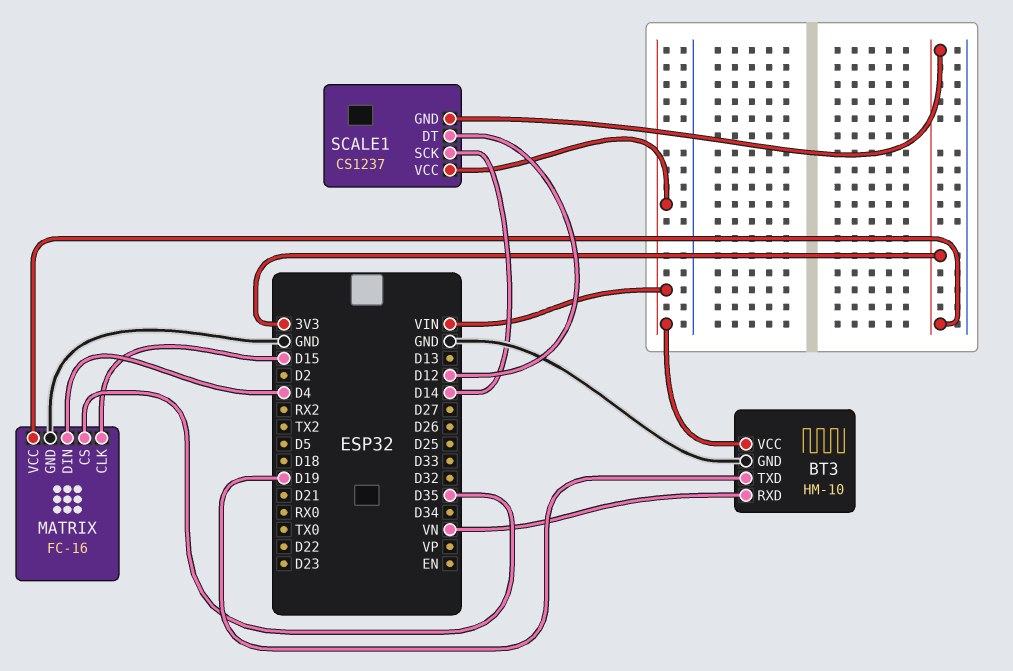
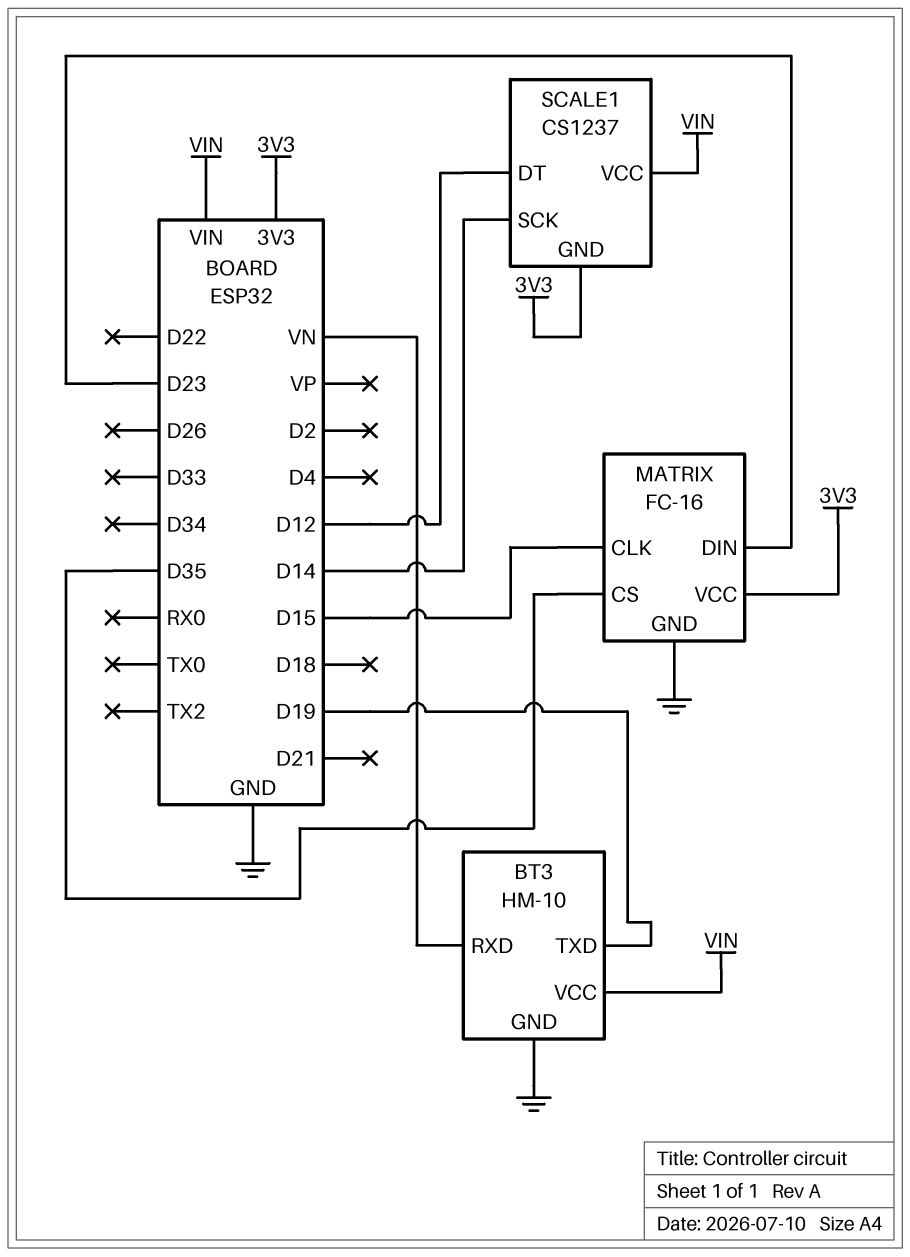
MATRIX pin DIN: D4 -> D23

